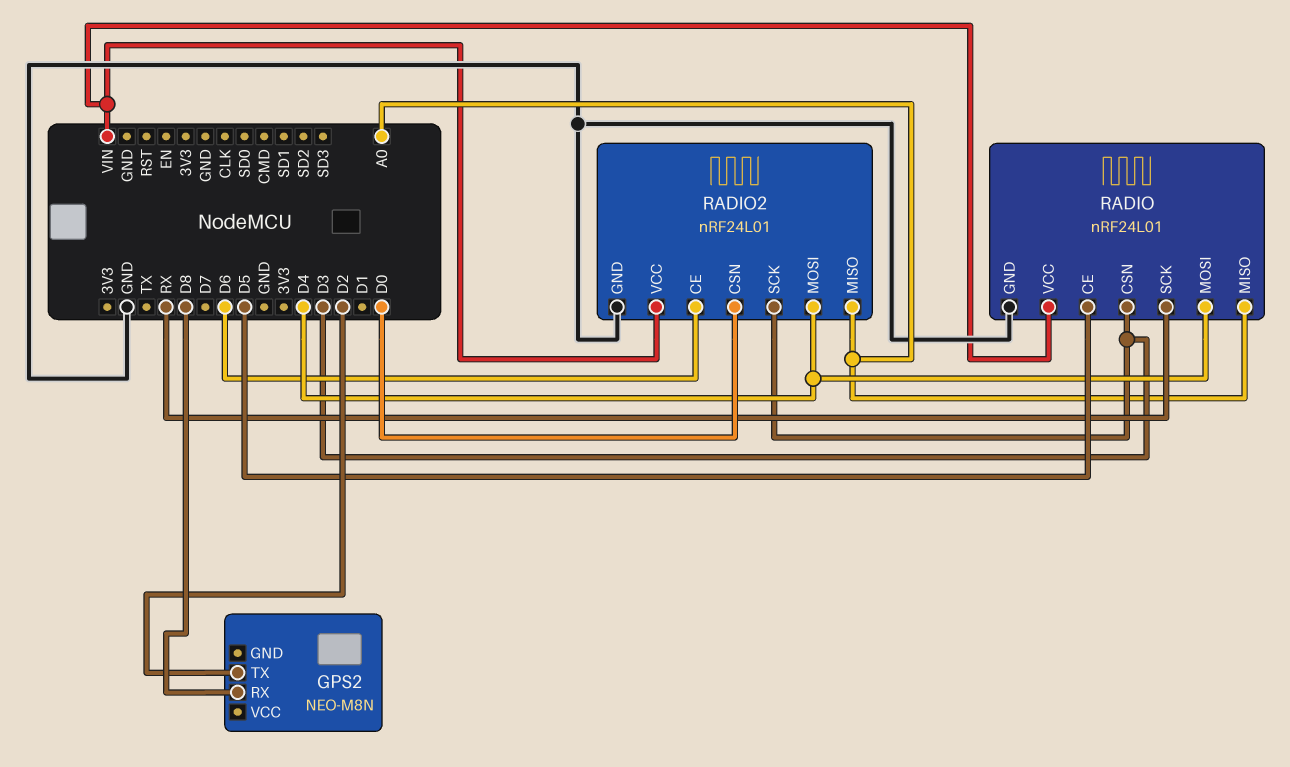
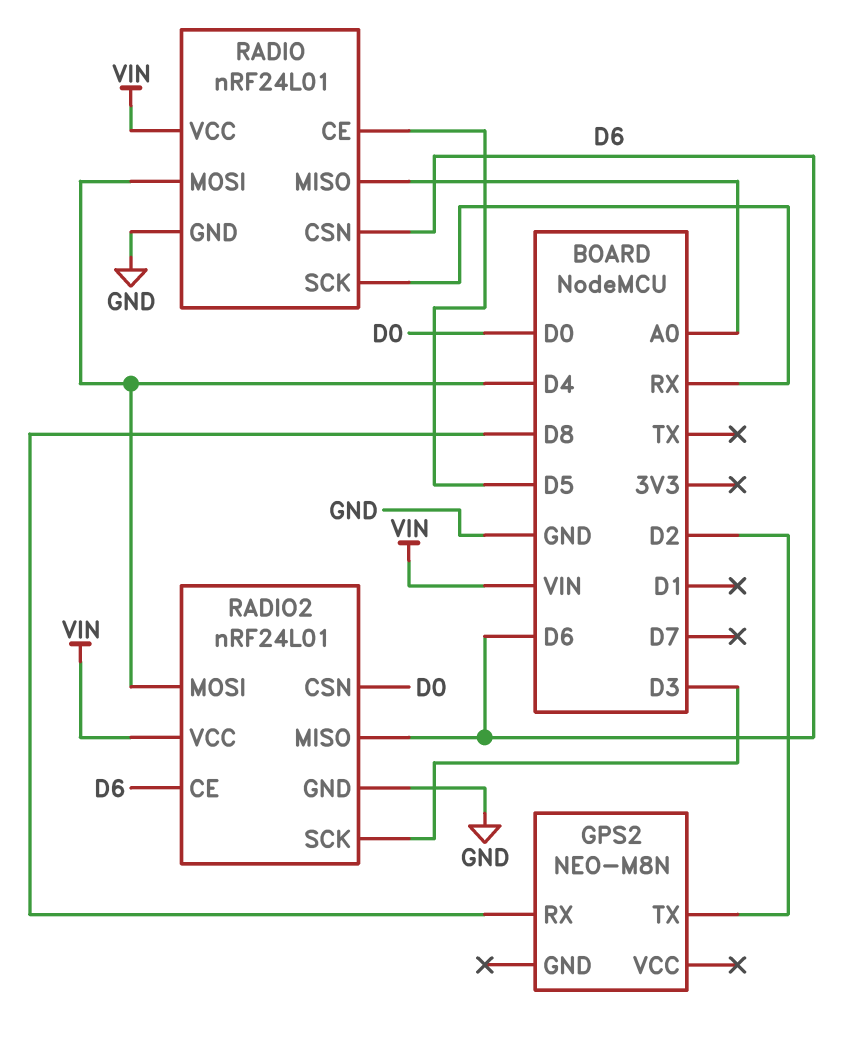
RADIO pin CSN: D3 -> D6
RADIO2 pin MISO: A0 -> D6

